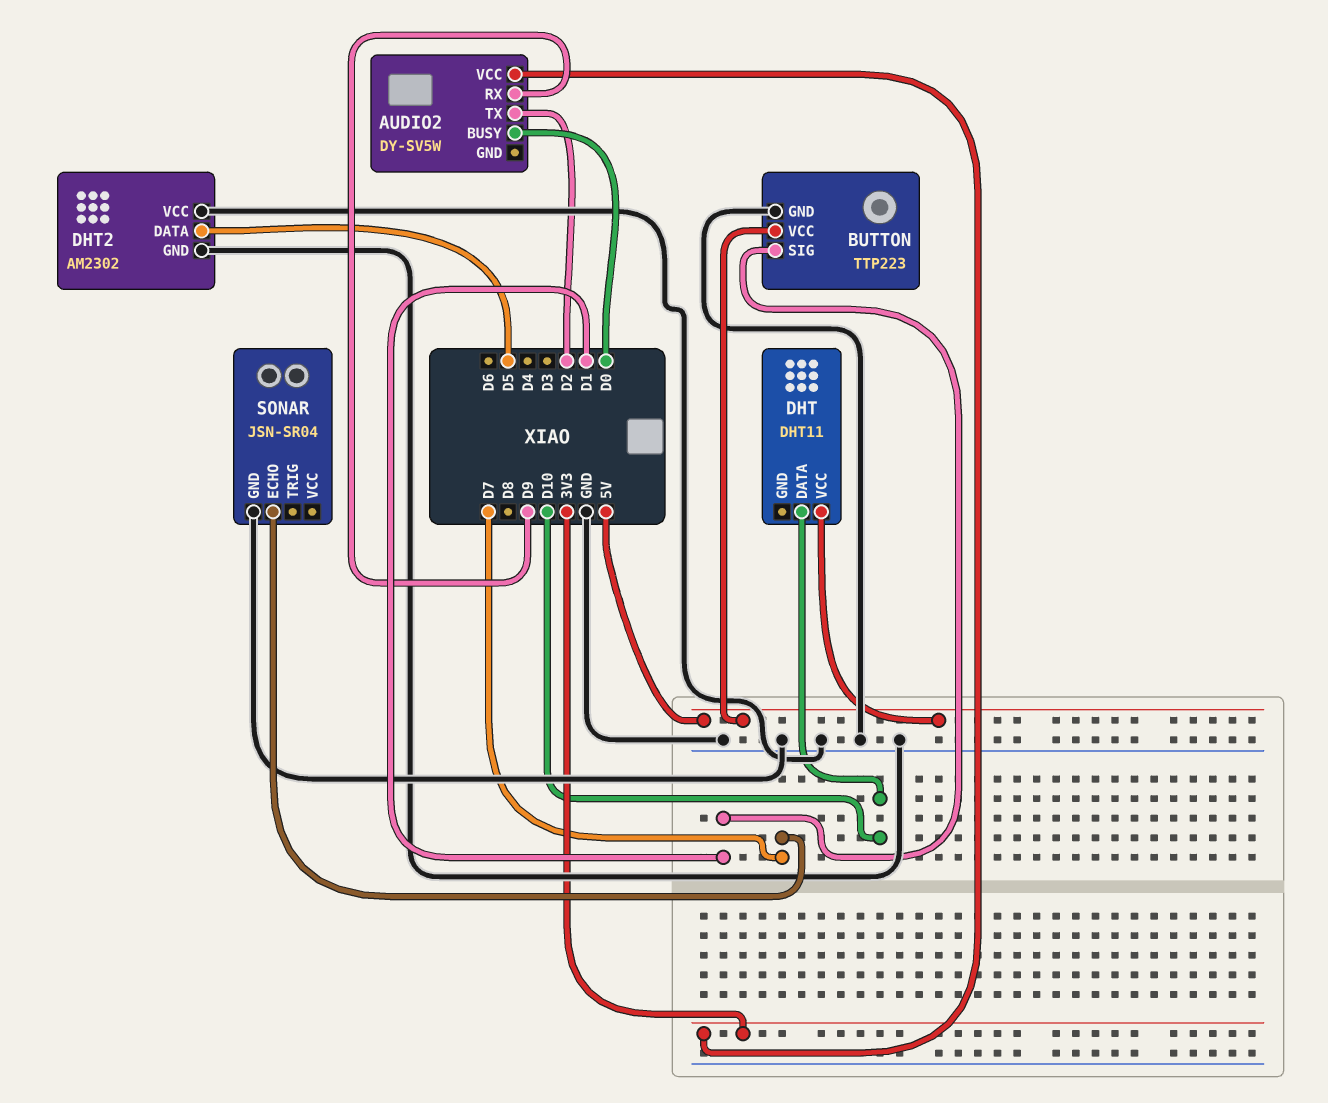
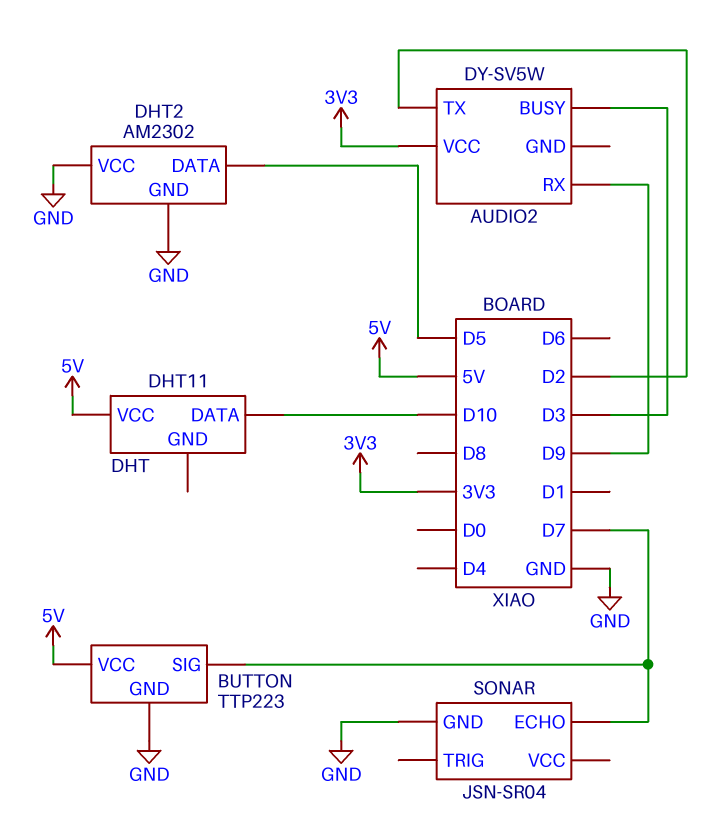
AUDIO2 pin BUSY: D0 -> D3
BUTTON pin SIG: D1 -> D7

